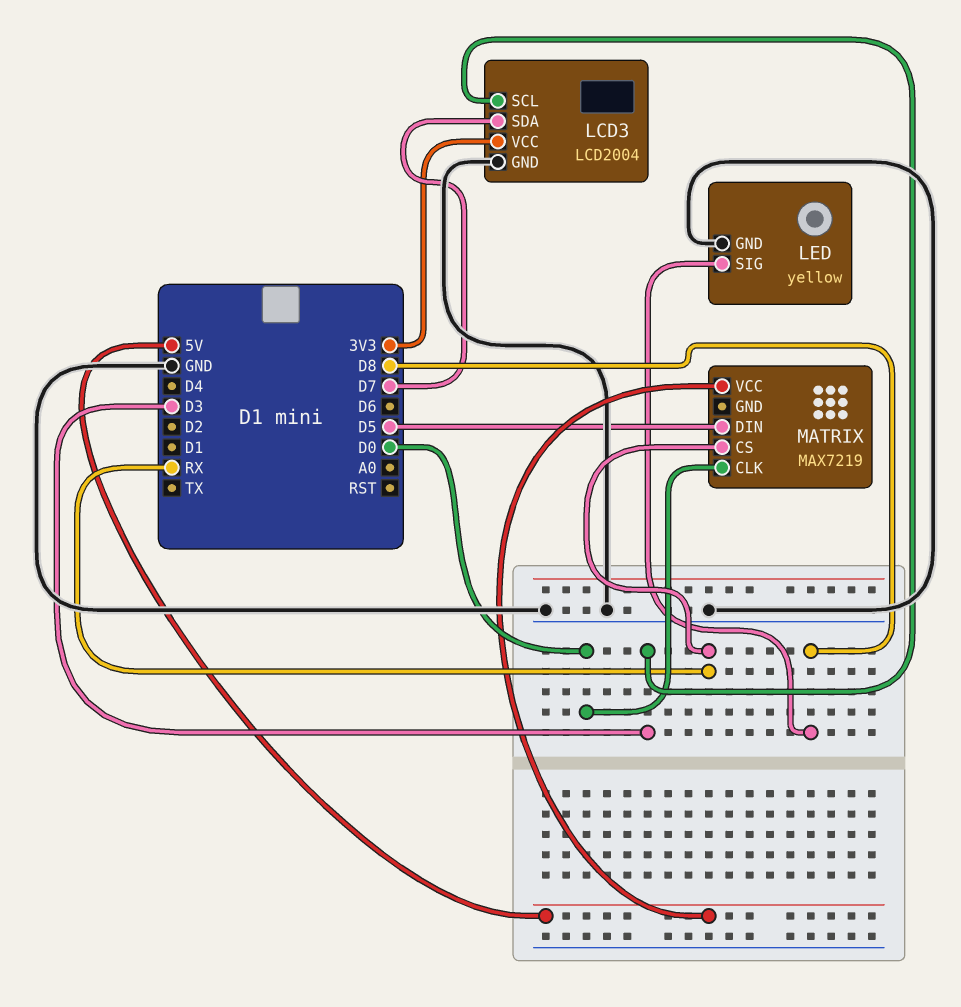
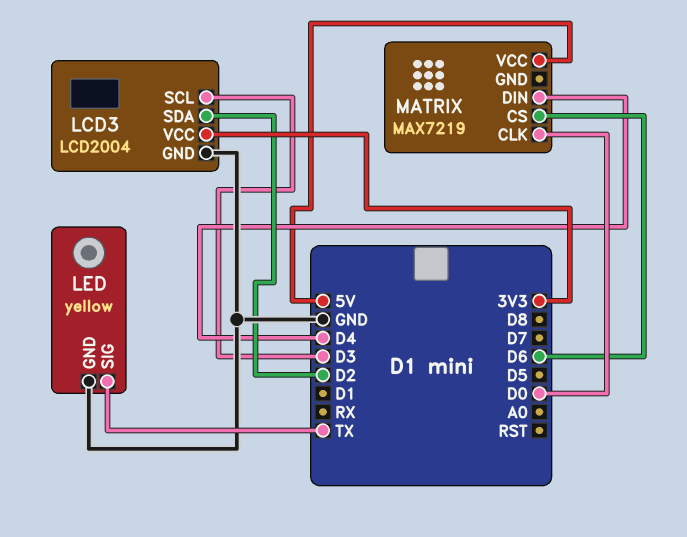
LCD3 pin SDA: D7 -> D2
LED pin SIG: D8 -> TX
MATRIX pin CS: RX -> D6
MATRIX pin DIN: D5 -> D4

